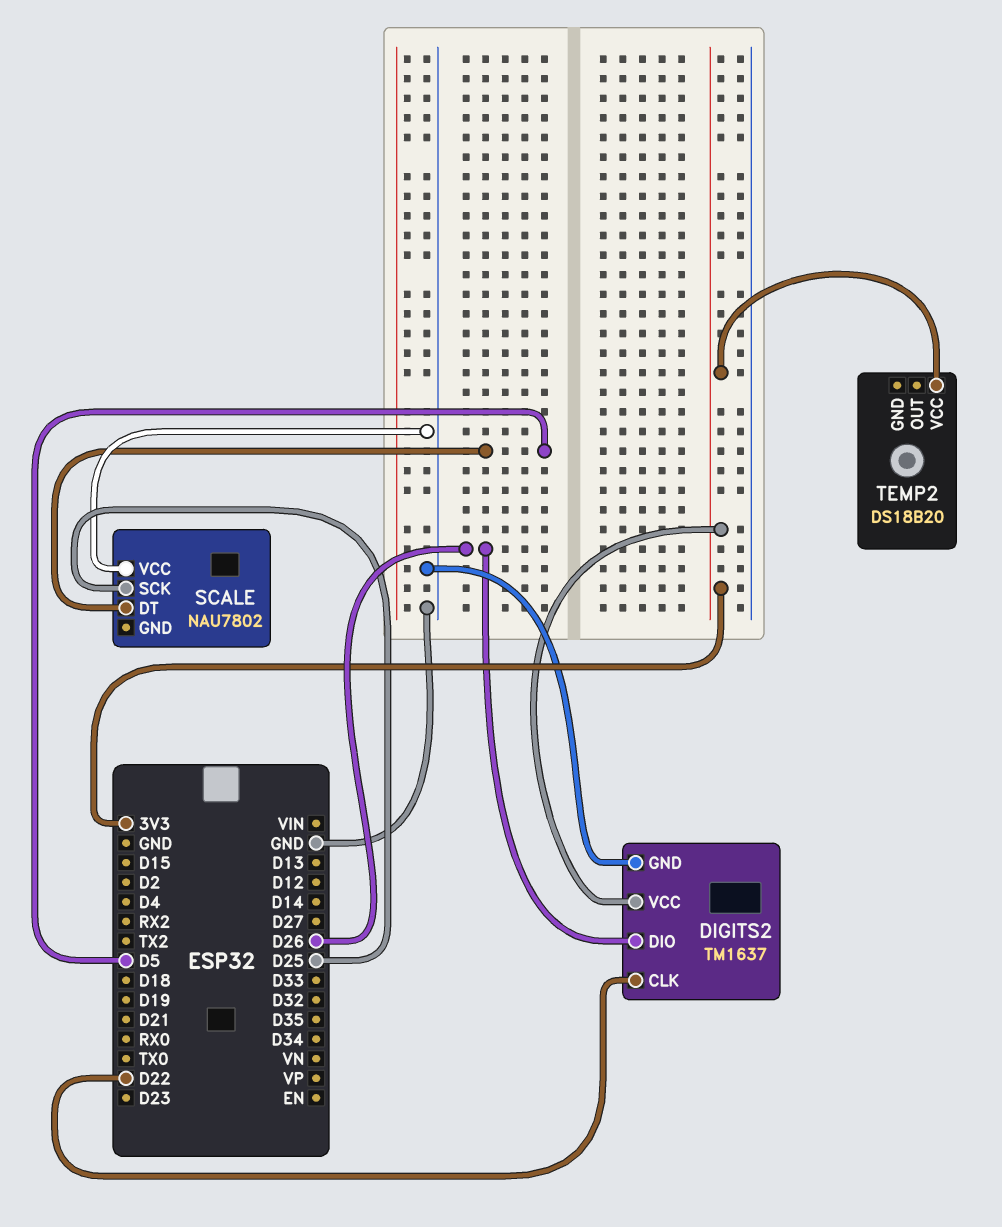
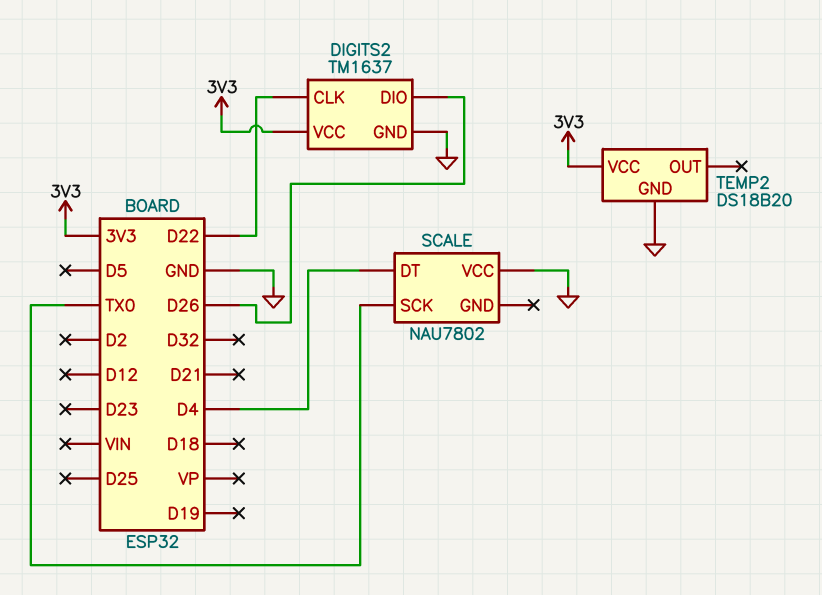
SCALE pin DT: D5 -> D4
SCALE pin SCK: D25 -> TX0
TEMP2 pin GND: none -> GND

